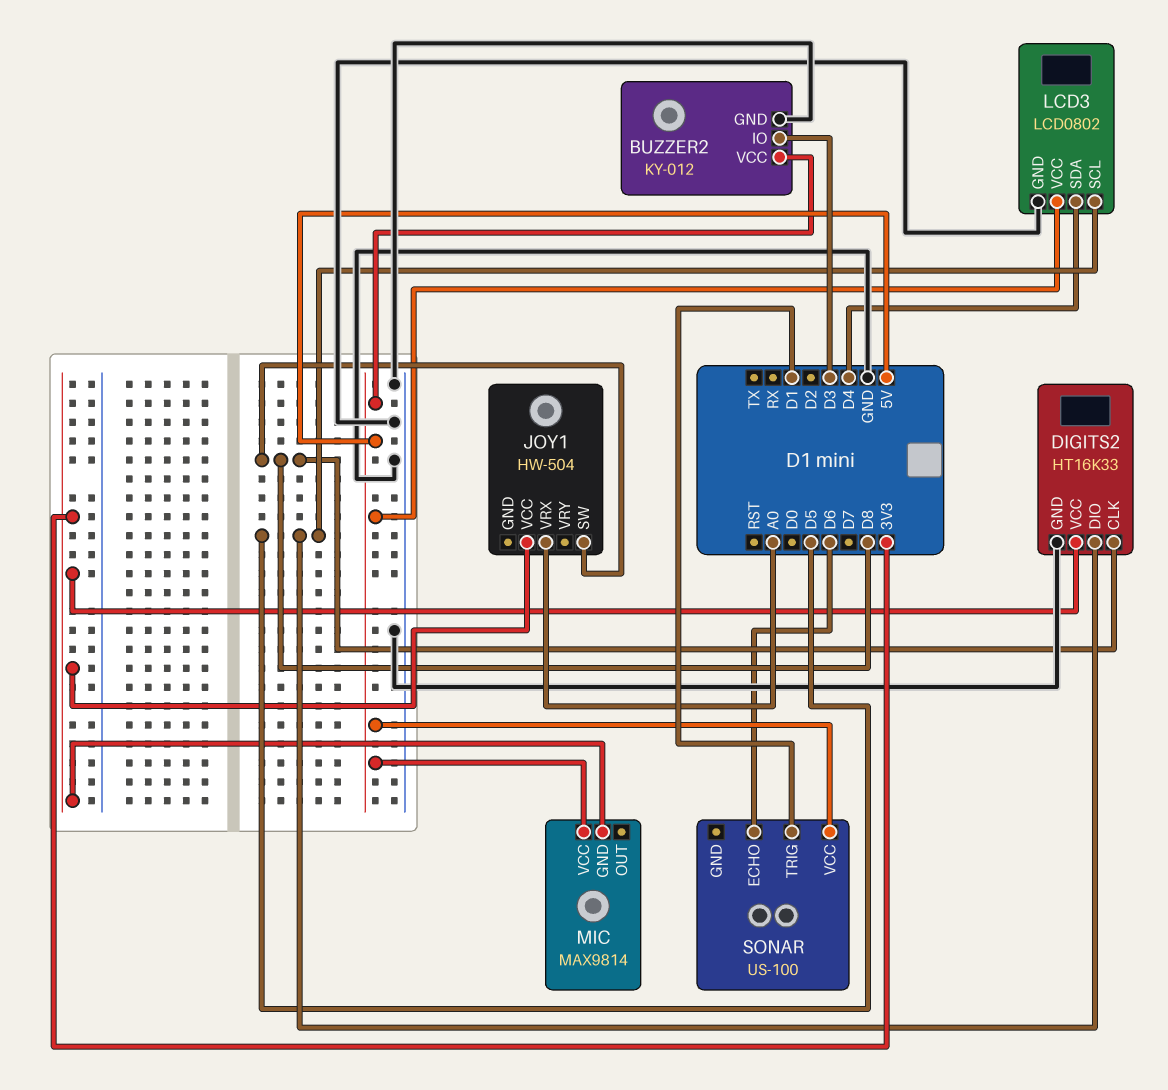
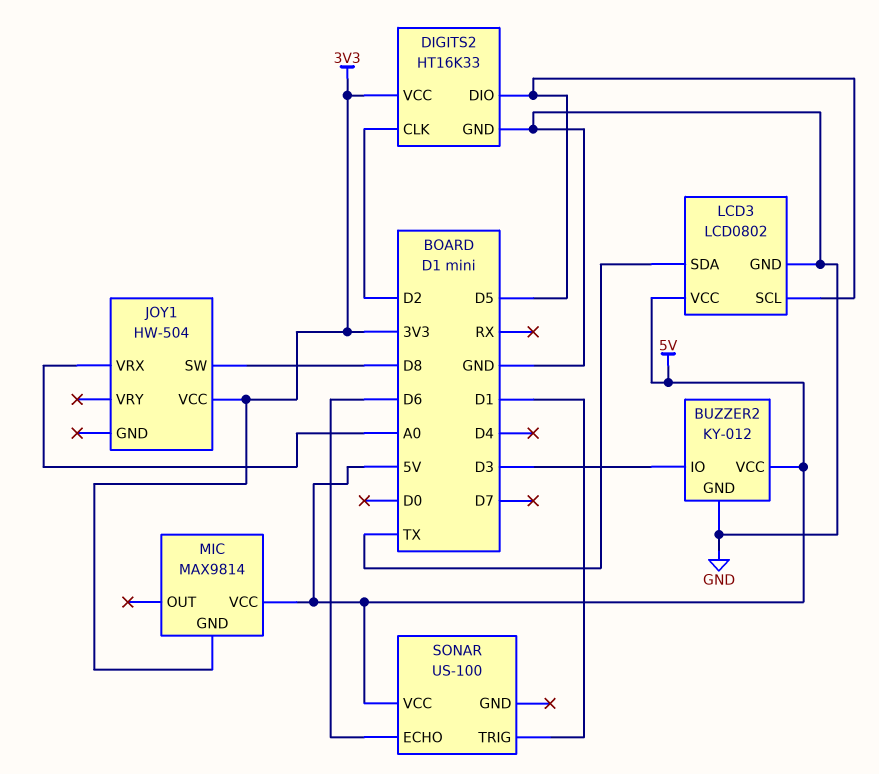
DIGITS2 pin CLK: D8 -> D2
LCD3 pin SDA: D4 -> TX

